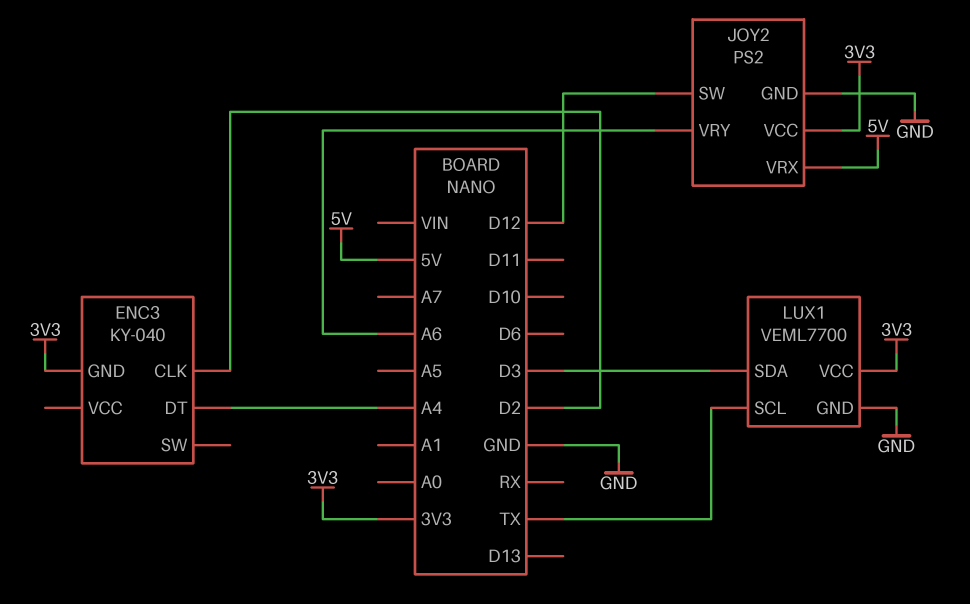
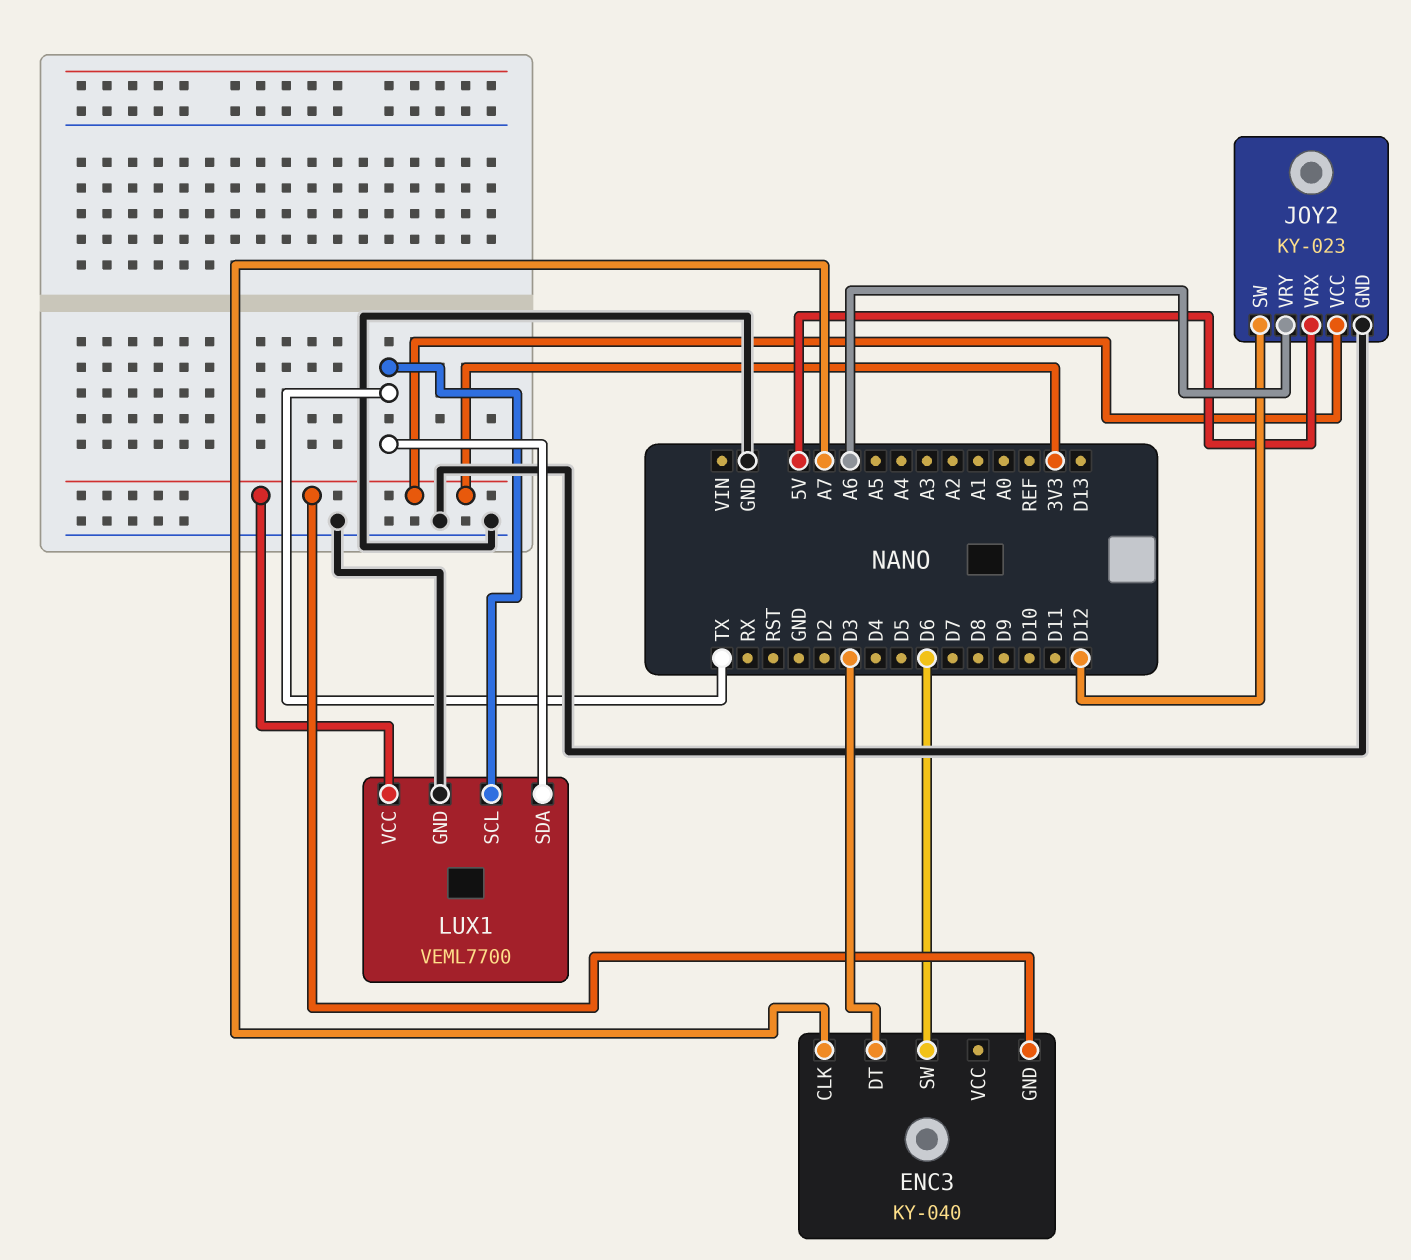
ENC3 pin CLK: D2 -> A7
ENC3 pin DT: A4 -> D3
ENC3 pin SW: none -> D6
JOY2: PS2 -> KY-023
LUX1 pin SDA: D3 -> TX

